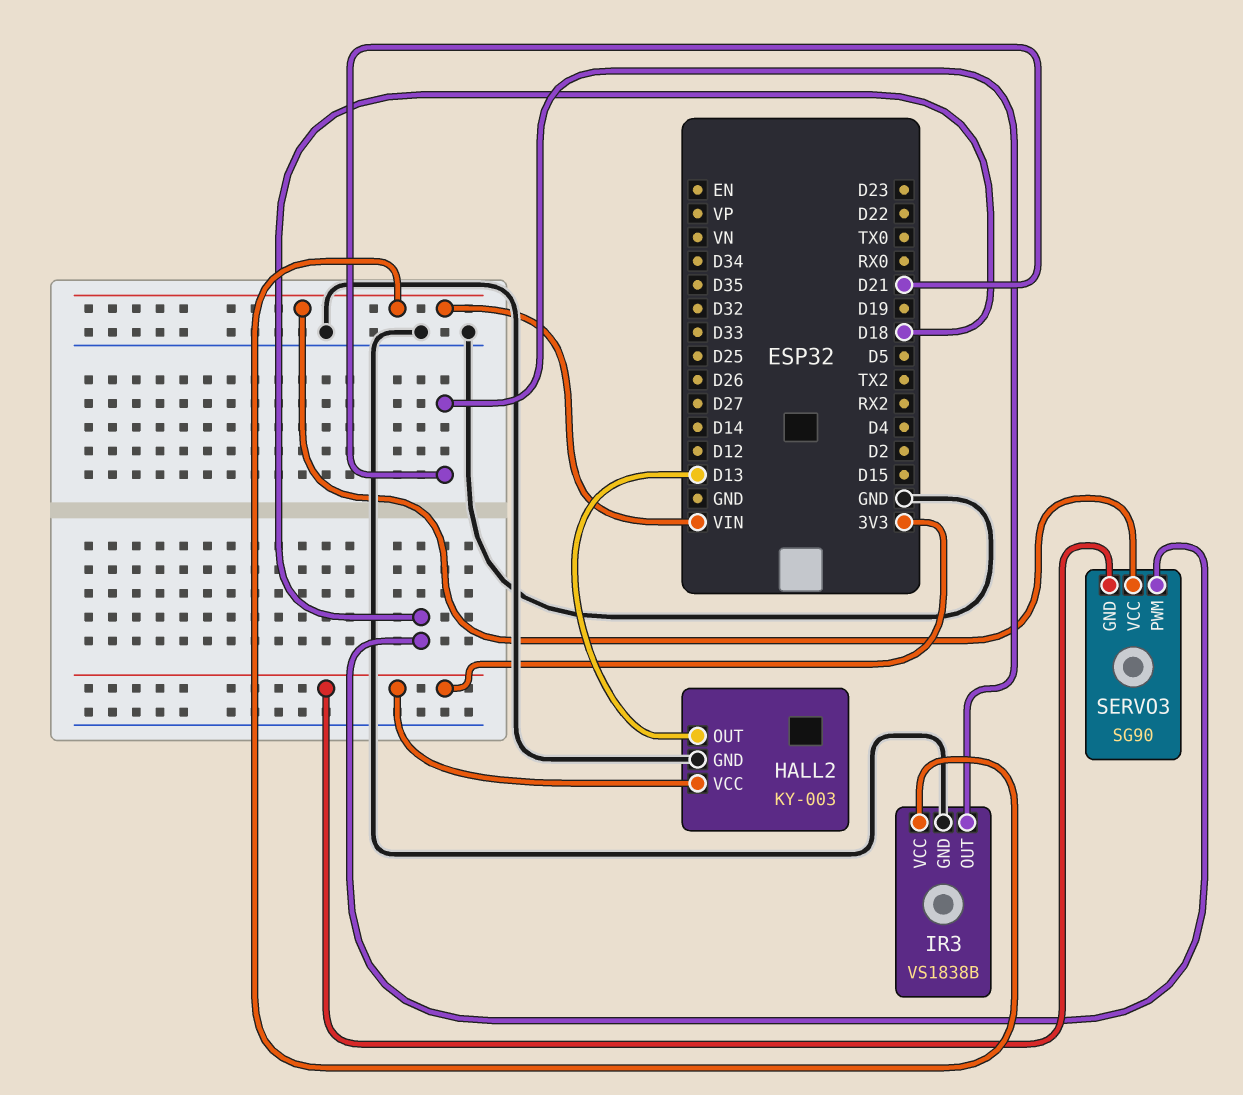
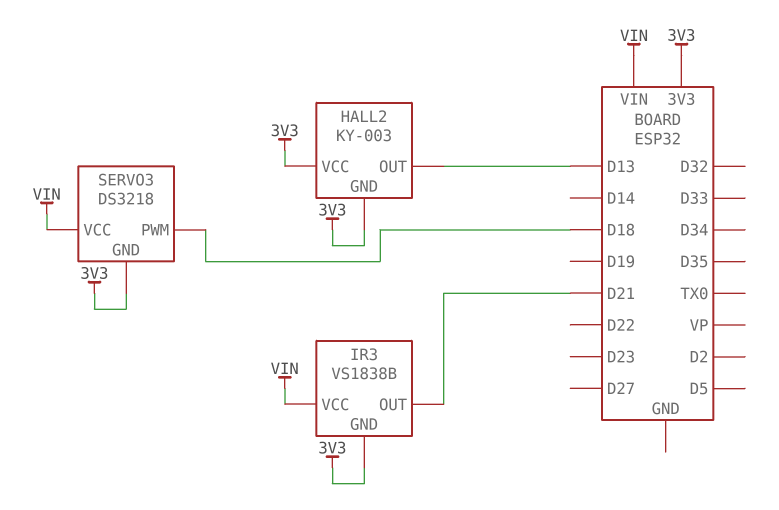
HALL2 pin GND: GND -> 3V3
IR3 pin GND: GND -> 3V3
SERVO3: SG90 -> DS3218

